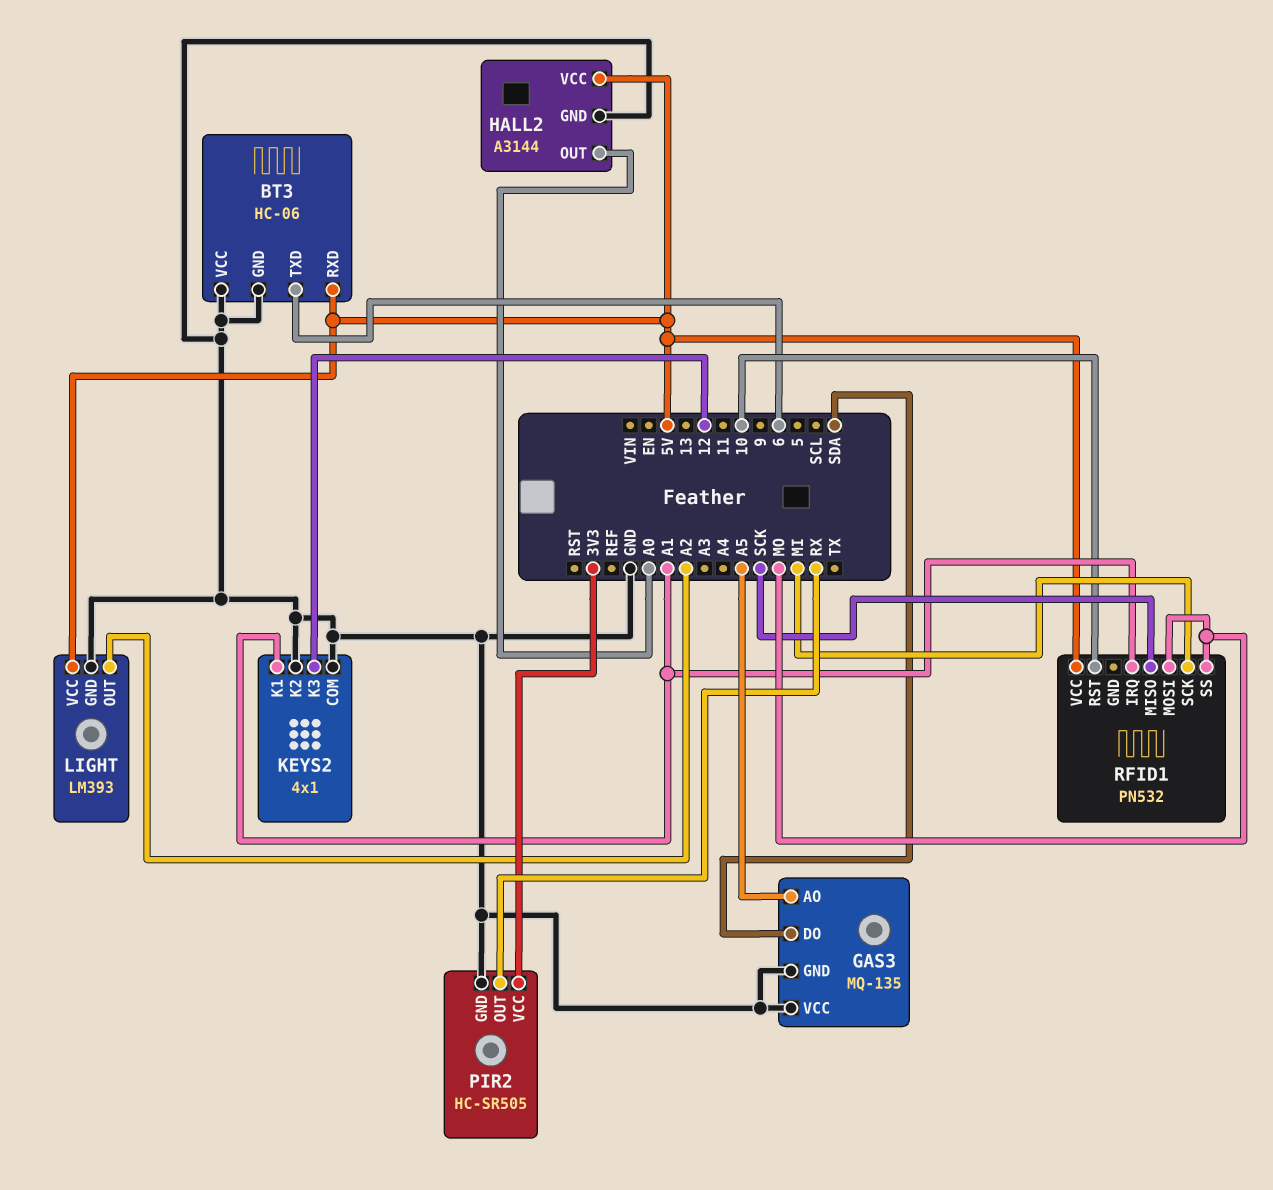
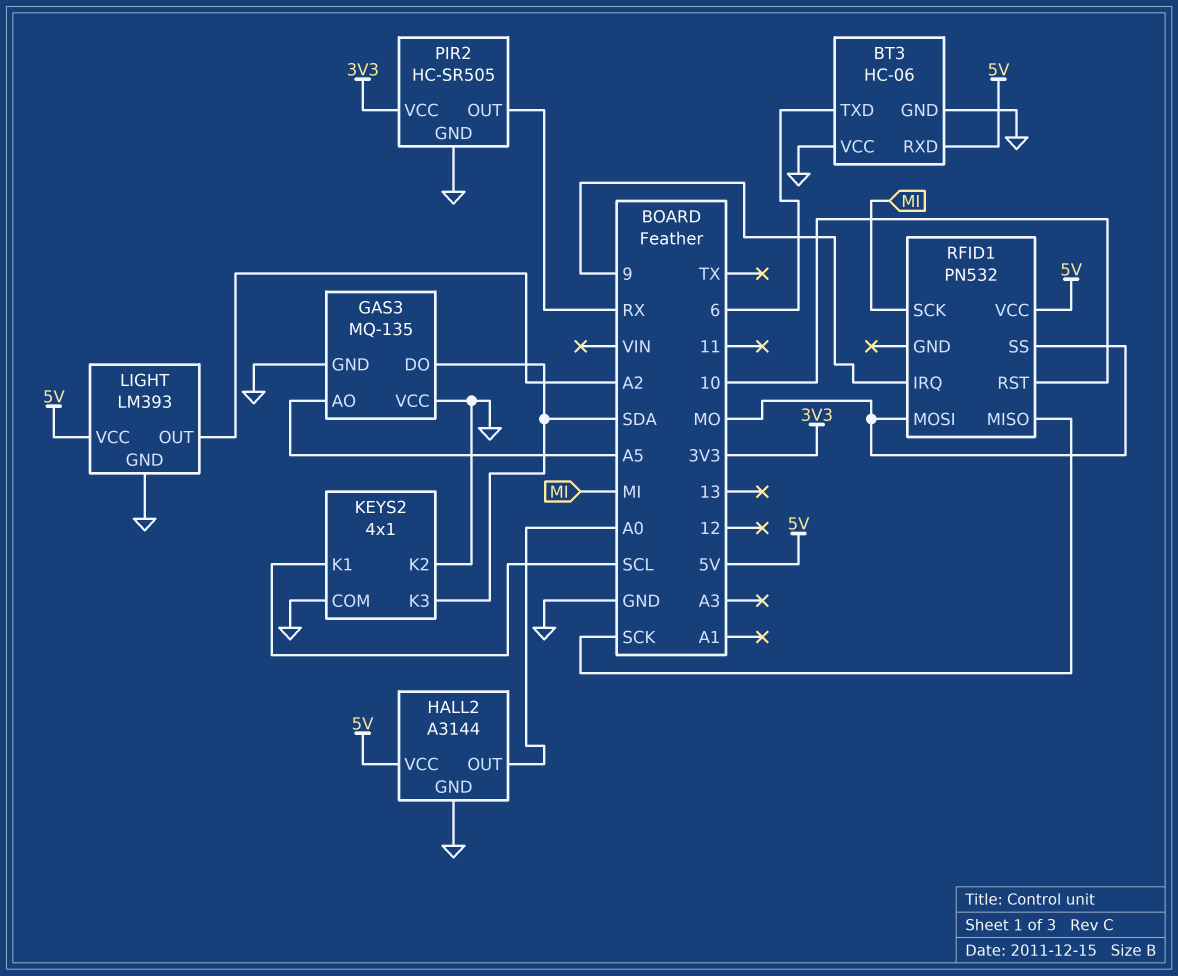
KEYS2 pin K1: A1 -> SCL
KEYS2 pin K3: 12 -> SDA
RFID1 pin IRQ: A1 -> 9

